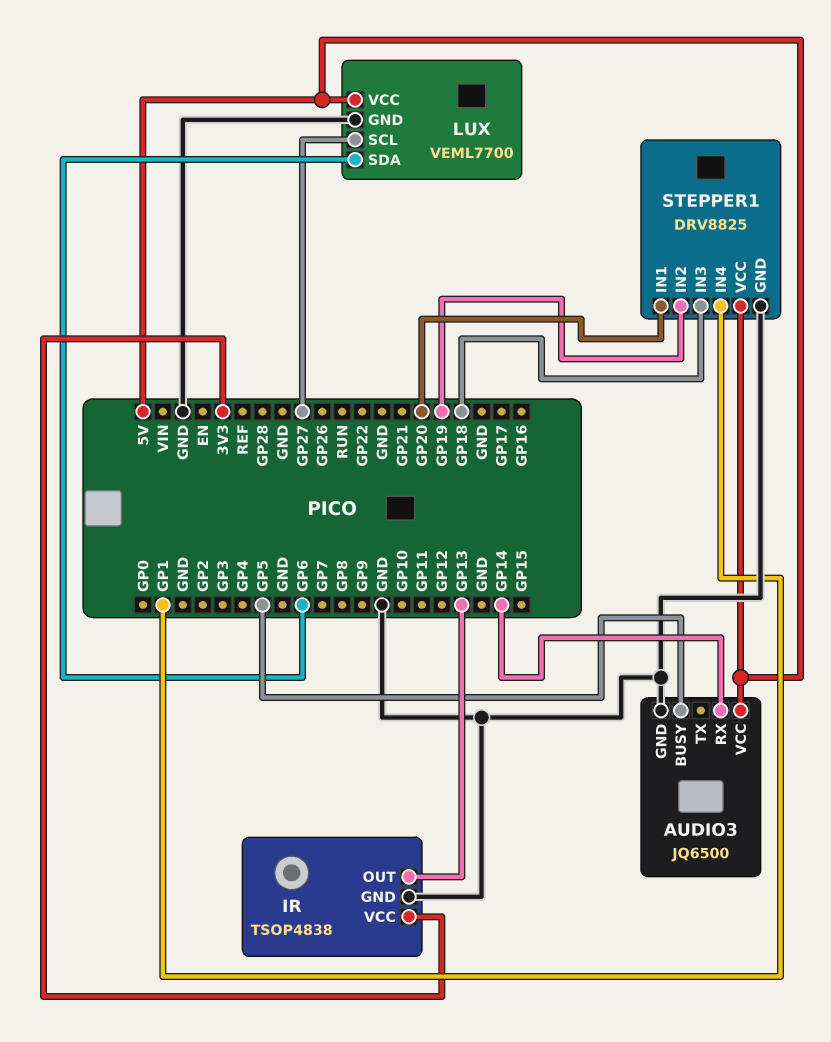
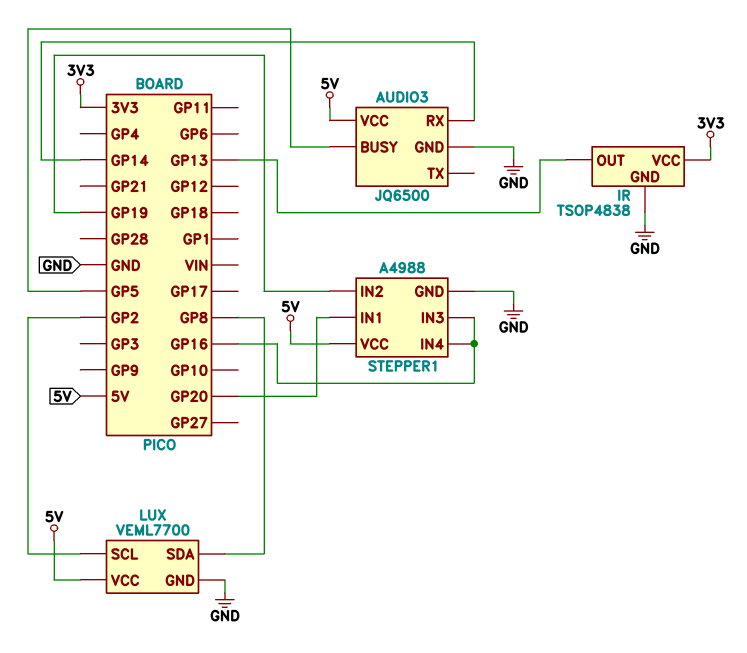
LUX pin SCL: GP27 -> GP2
LUX pin SDA: GP6 -> GP8
STEPPER1: DRV8825 -> A4988
STEPPER1 pin IN3: GP18 -> GP16
STEPPER1 pin IN4: GP1 -> GP16

